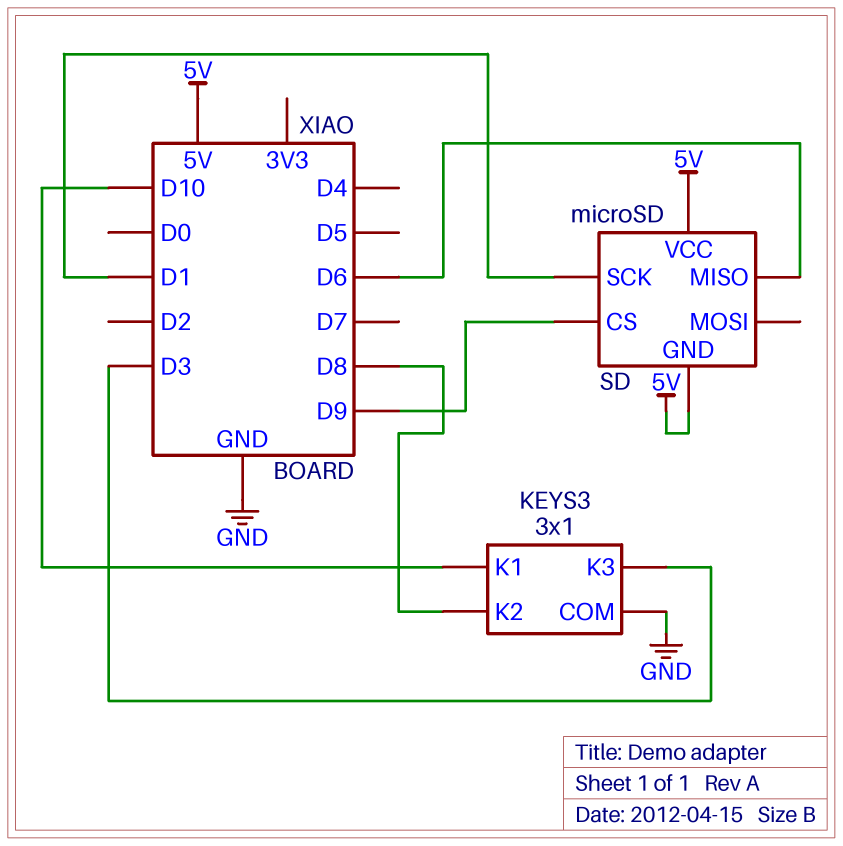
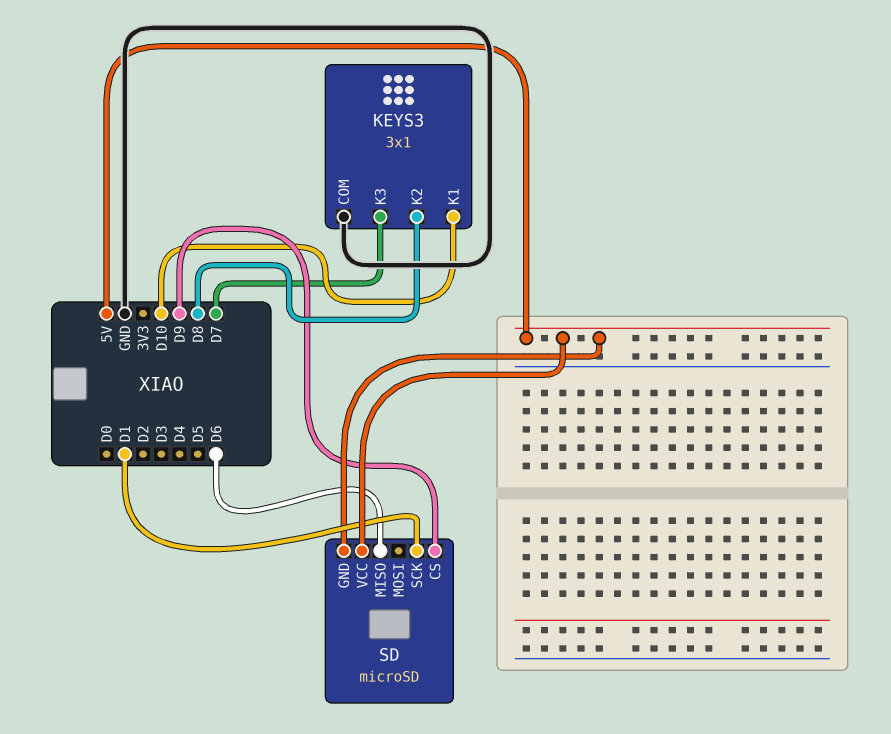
KEYS3 pin K3: D3 -> D7

